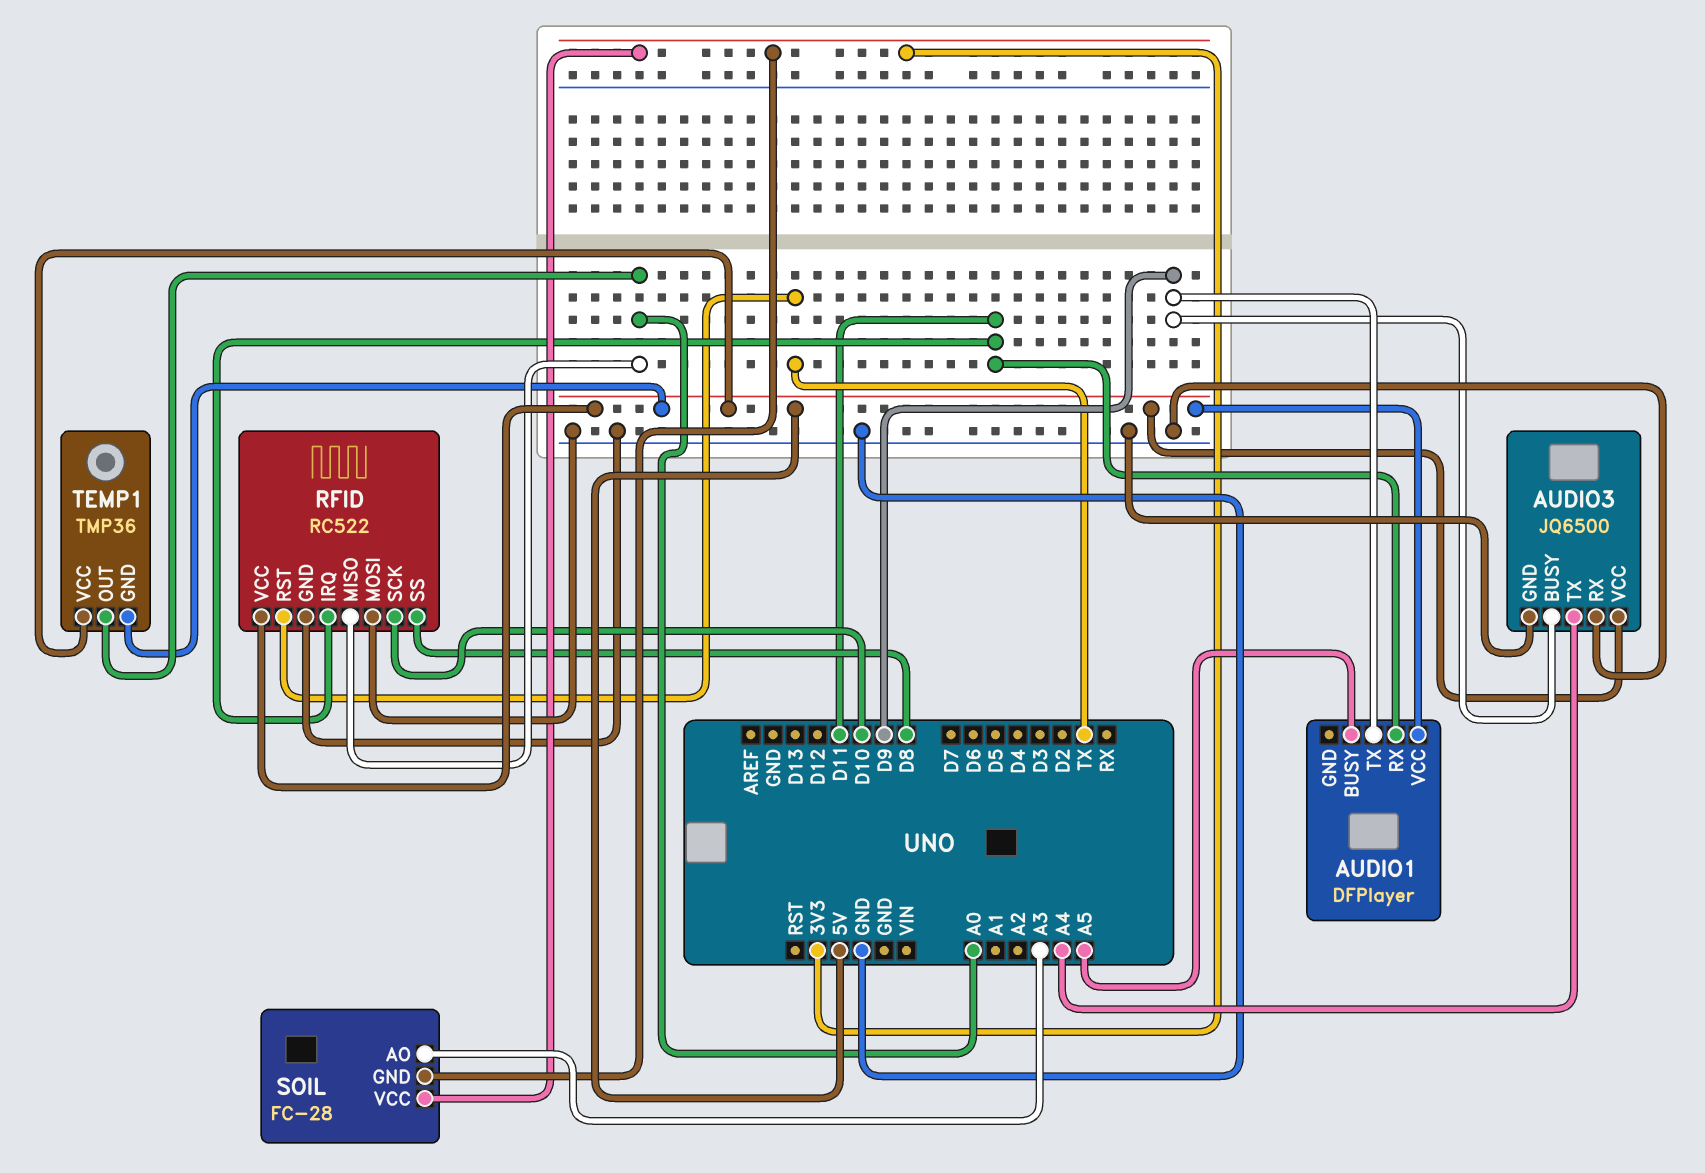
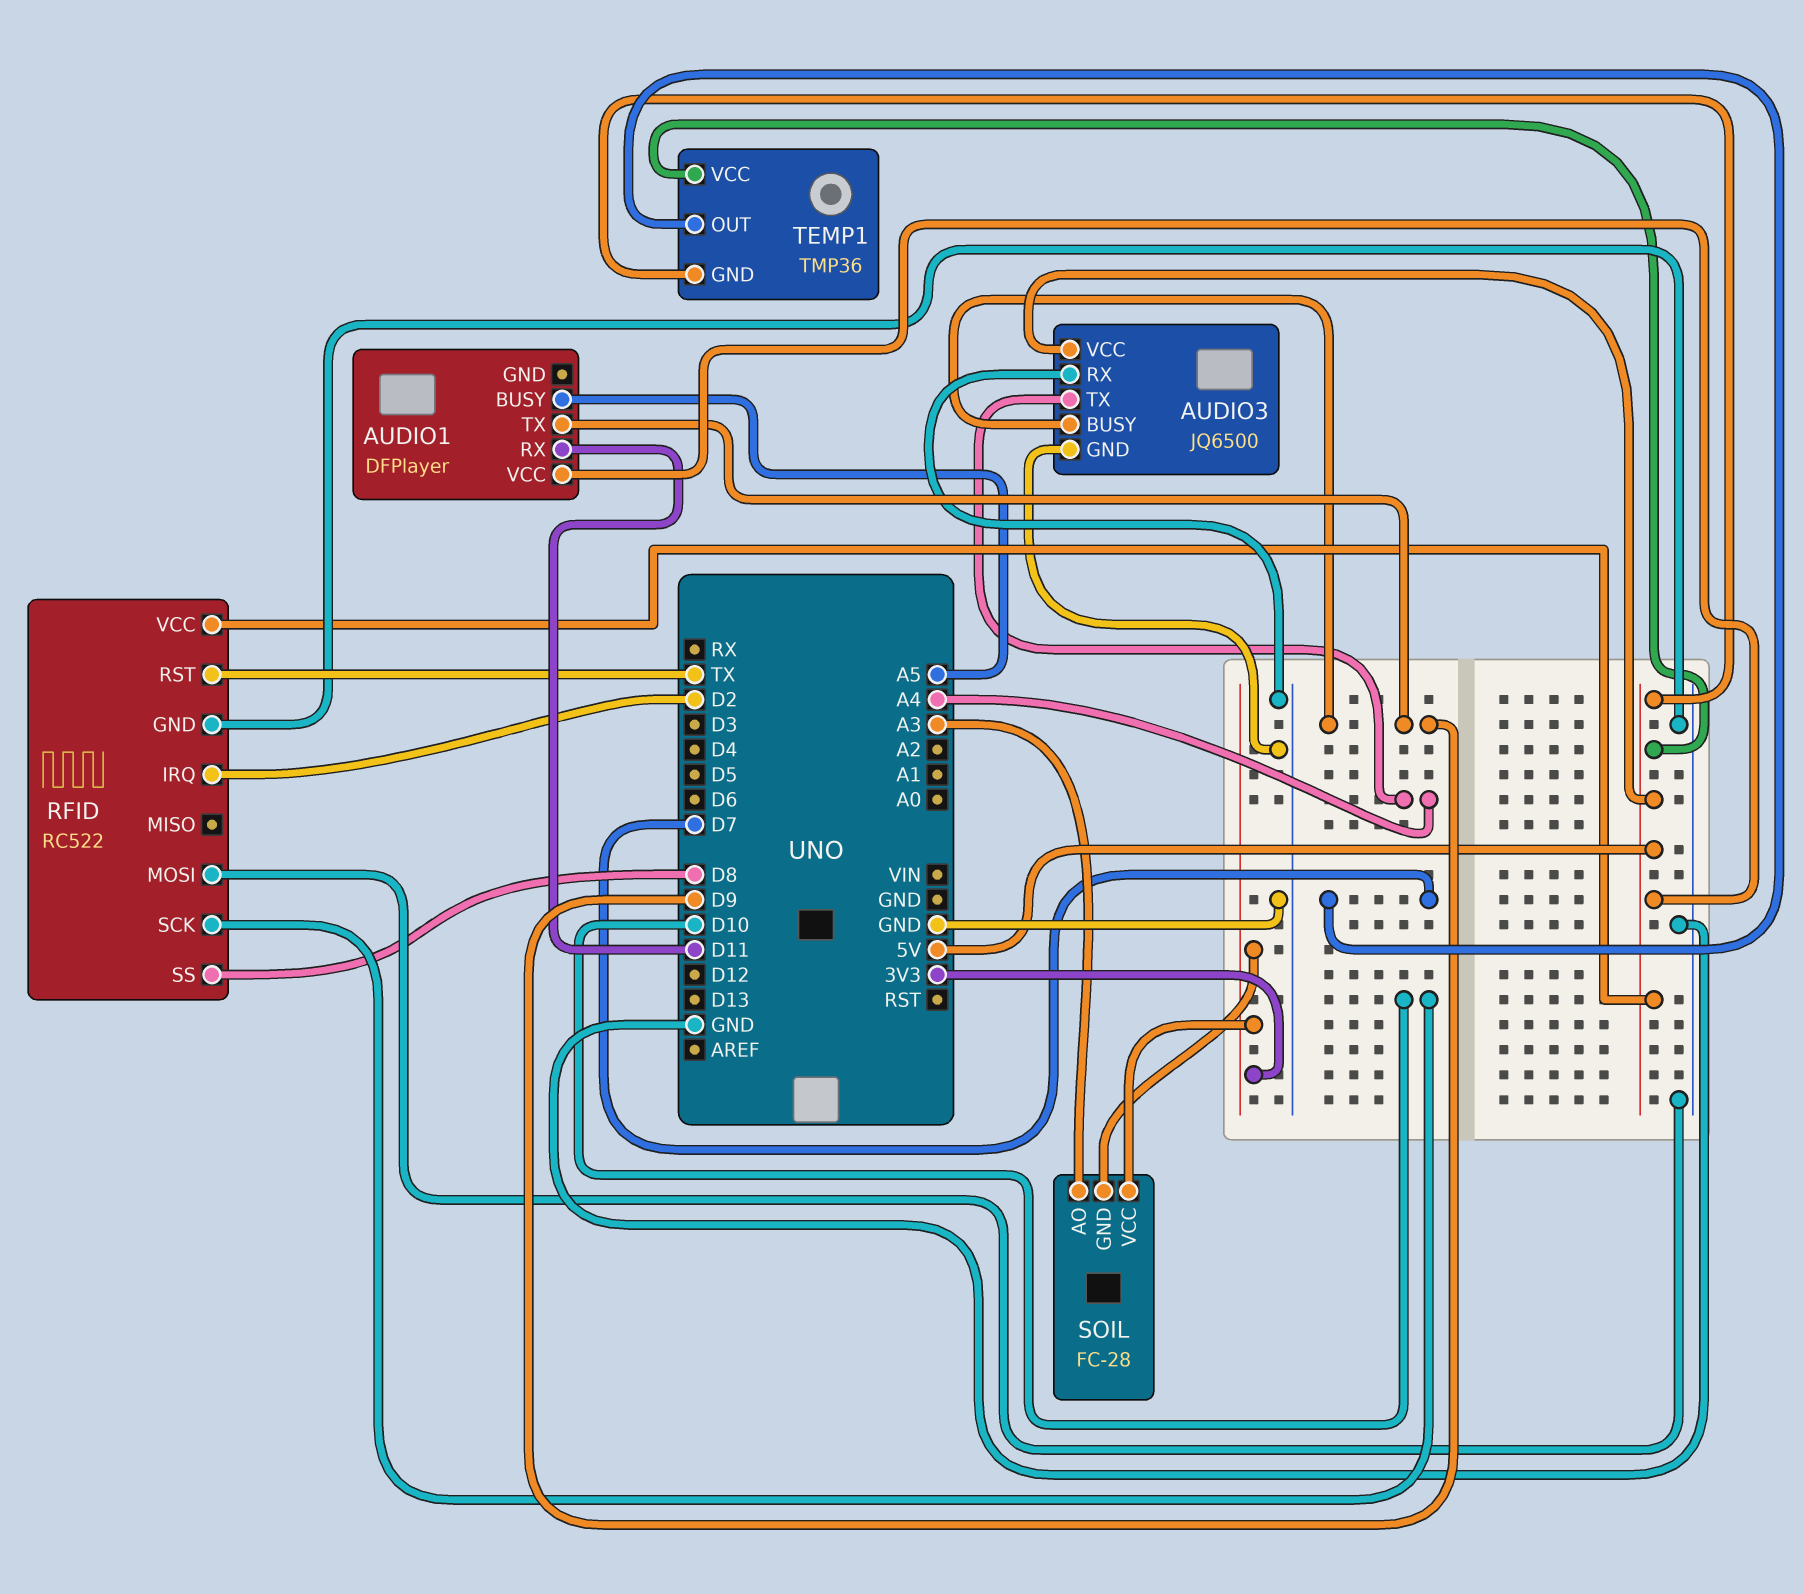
RFID pin IRQ: D11 -> D2
RFID pin MISO: A0 -> none
TEMP1 pin OUT: A0 -> D7

